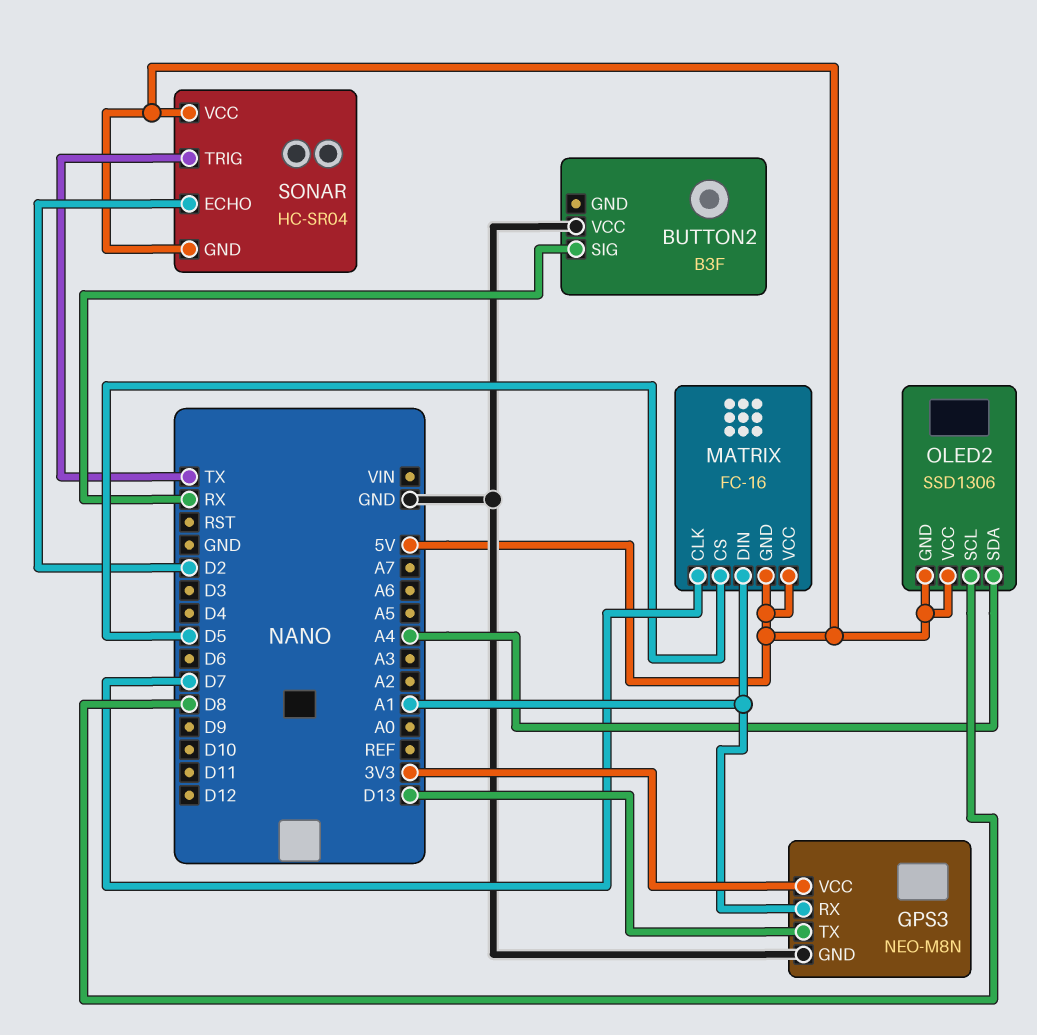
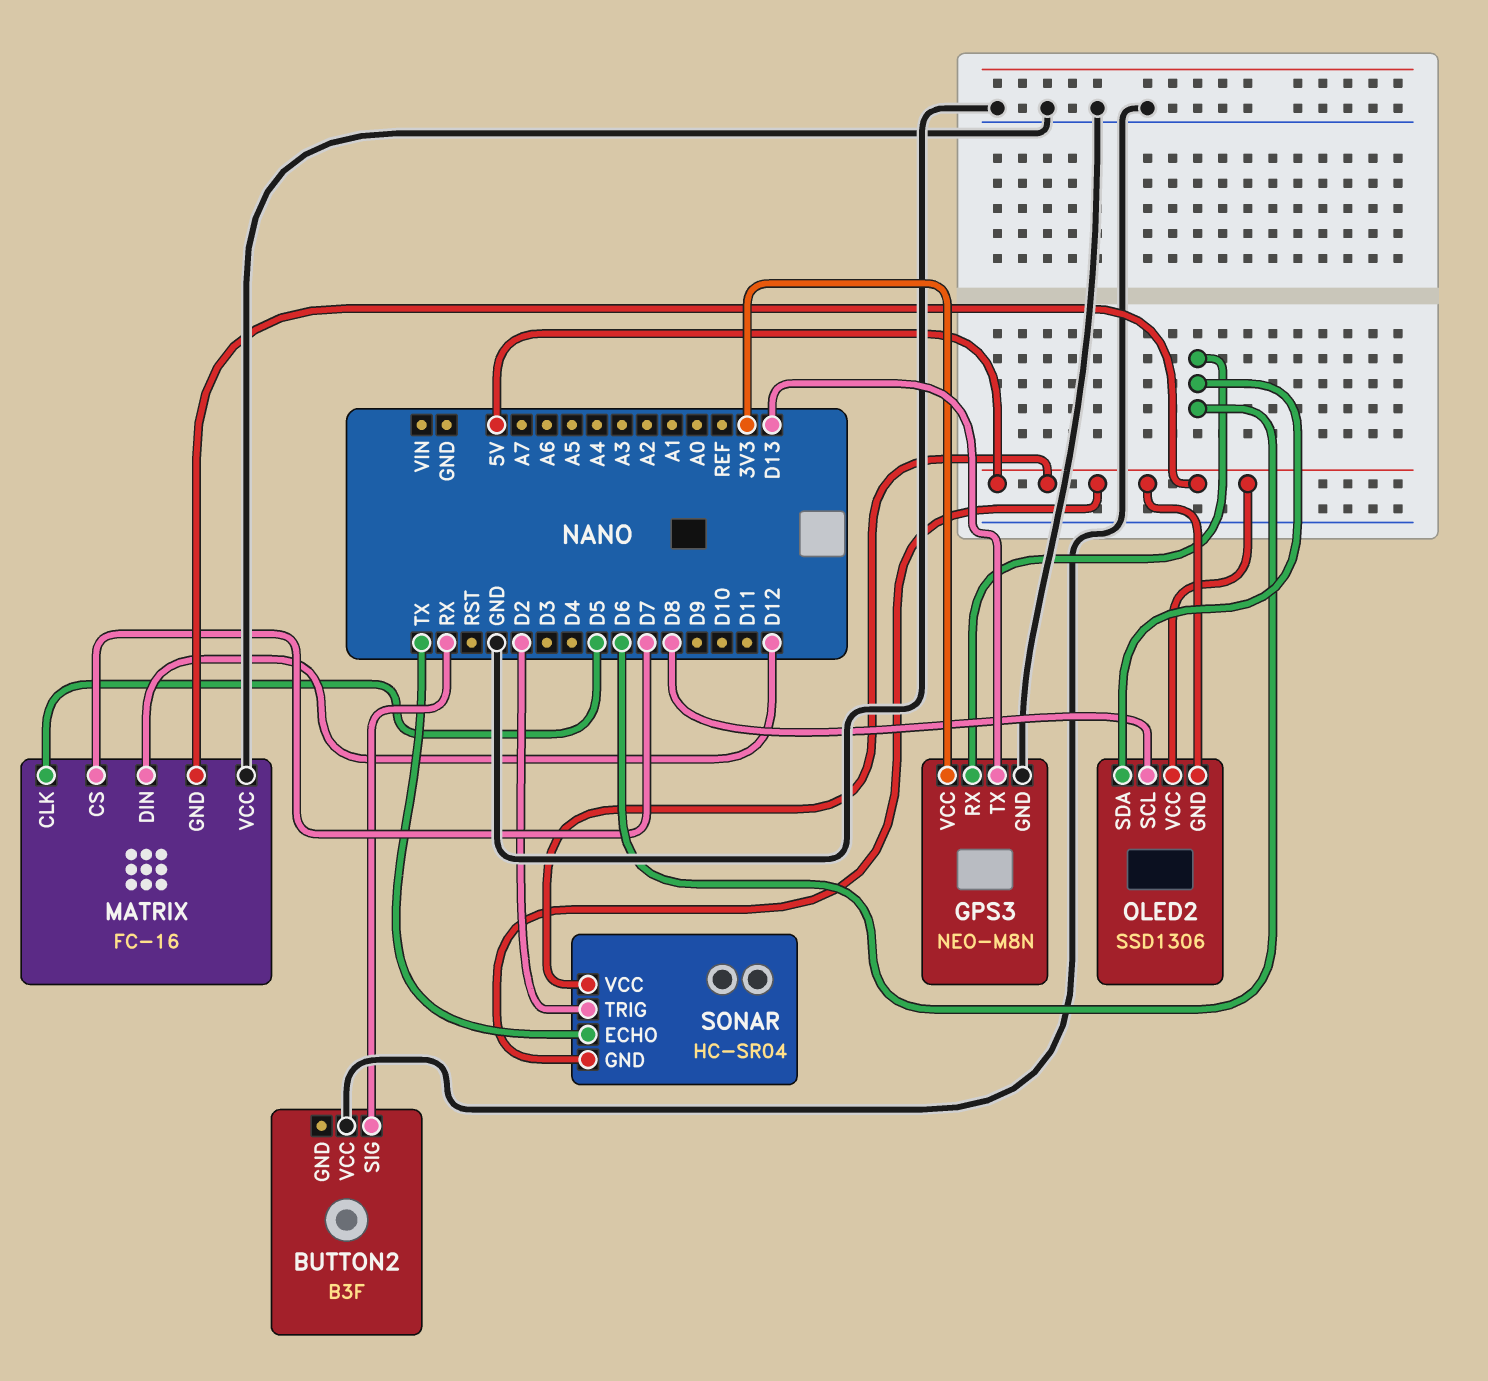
GPS3 pin RX: A1 -> D6
MATRIX pin CLK: D7 -> D5
MATRIX pin CS: D5 -> D7
MATRIX pin DIN: A1 -> D12
MATRIX pin VCC: 5V -> GND
OLED2 pin SDA: A4 -> D6
SONAR pin ECHO: D2 -> TX
SONAR pin TRIG: TX -> D2

